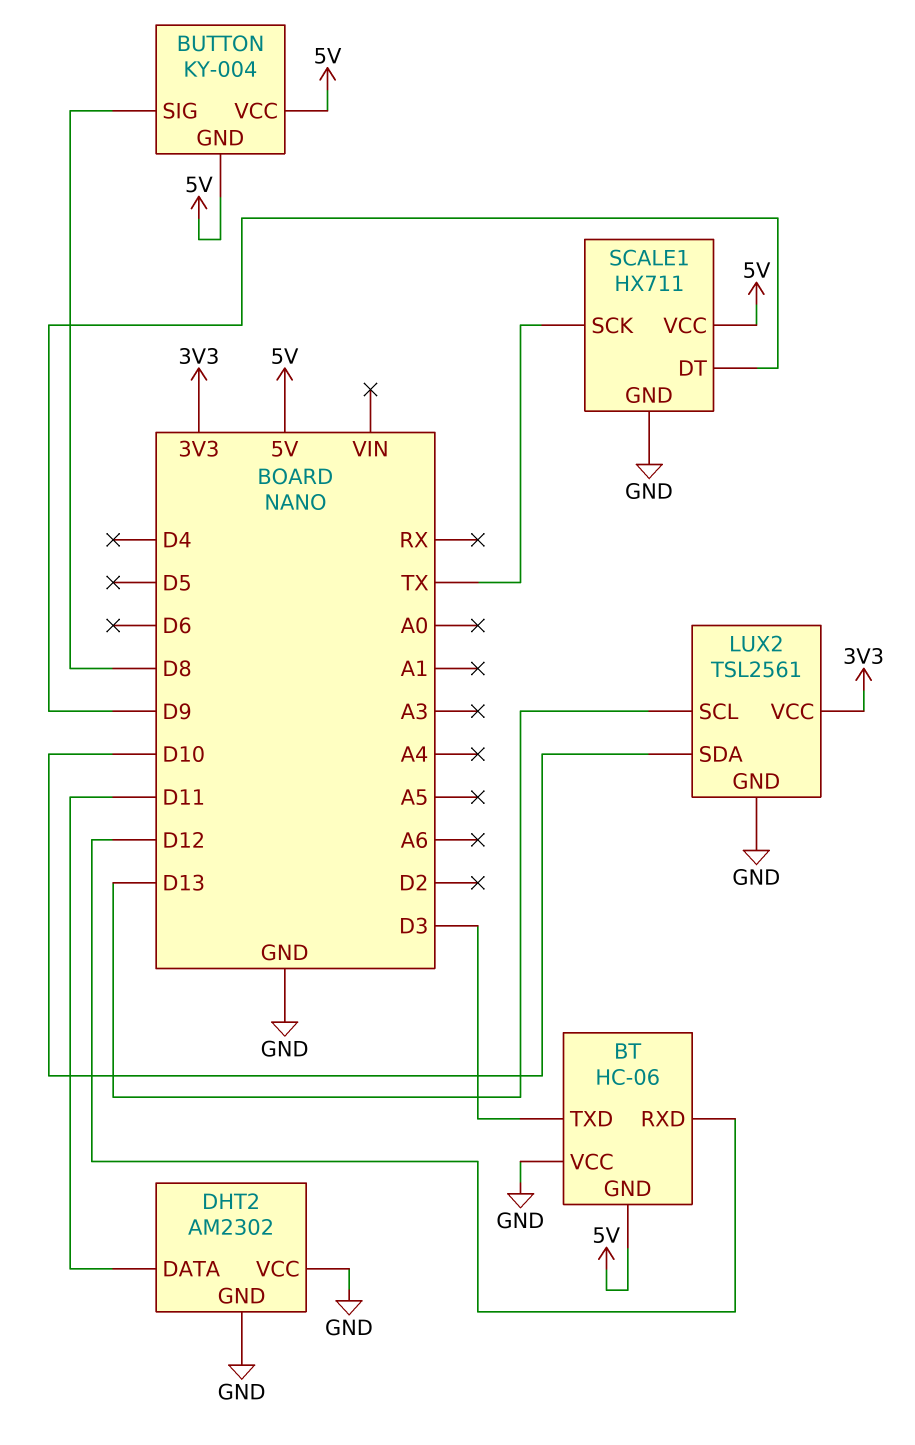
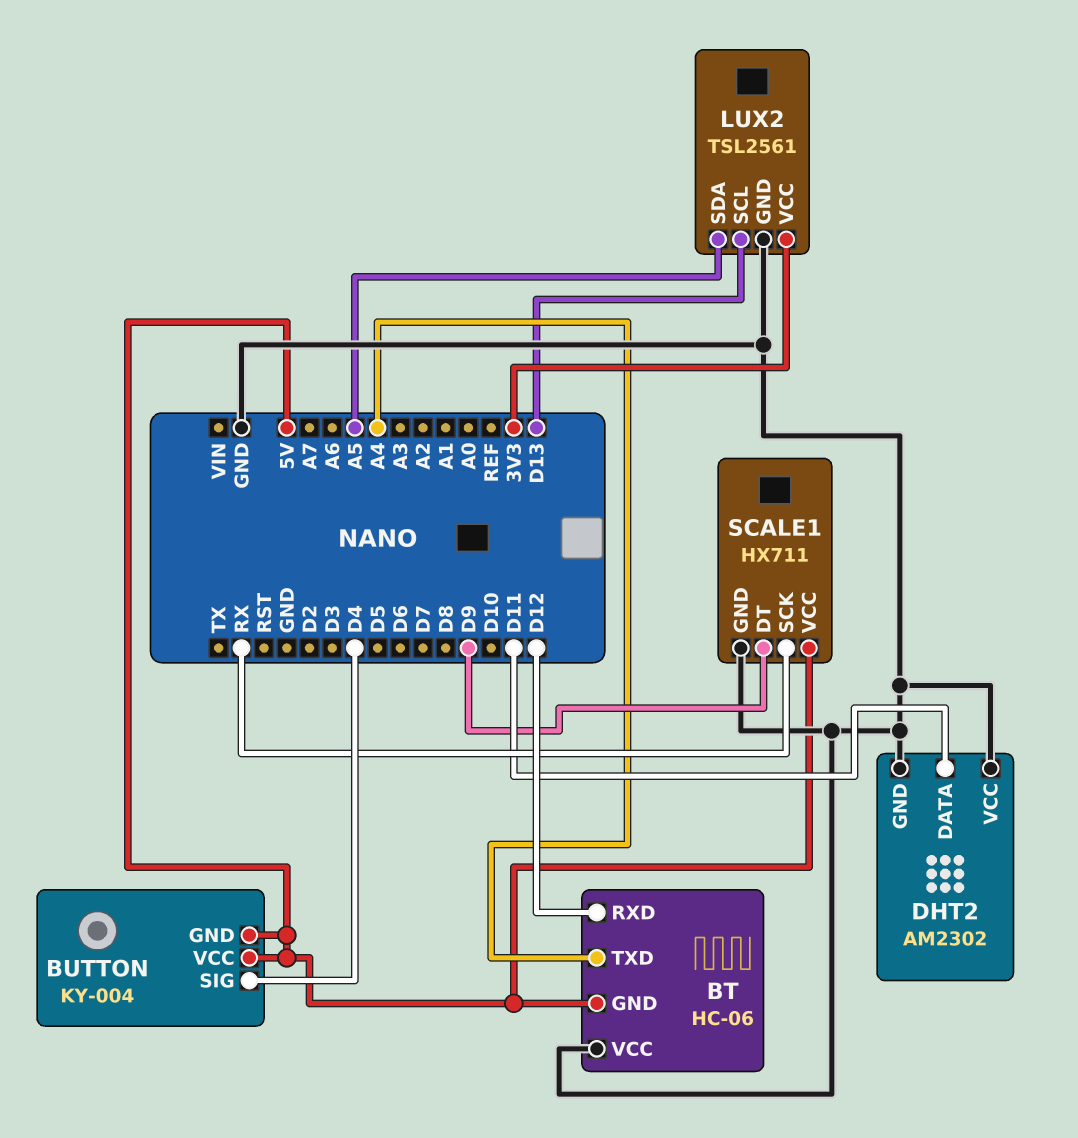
BT pin TXD: D3 -> A4
BUTTON pin SIG: D8 -> D4
LUX2 pin SDA: D10 -> A5
SCALE1 pin SCK: TX -> RX

